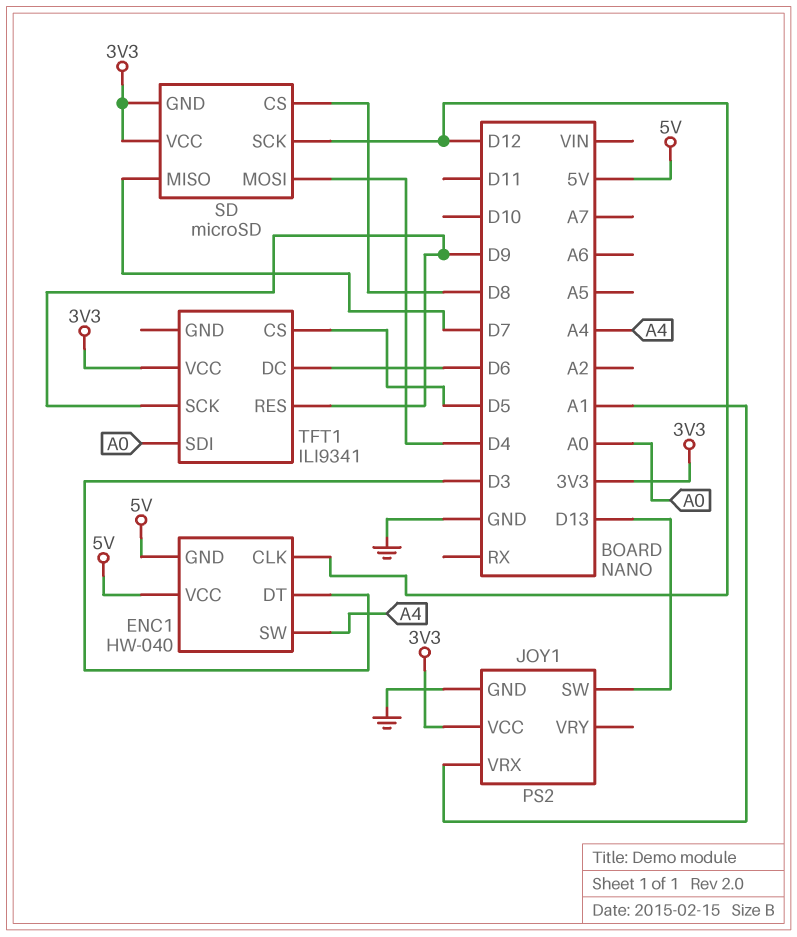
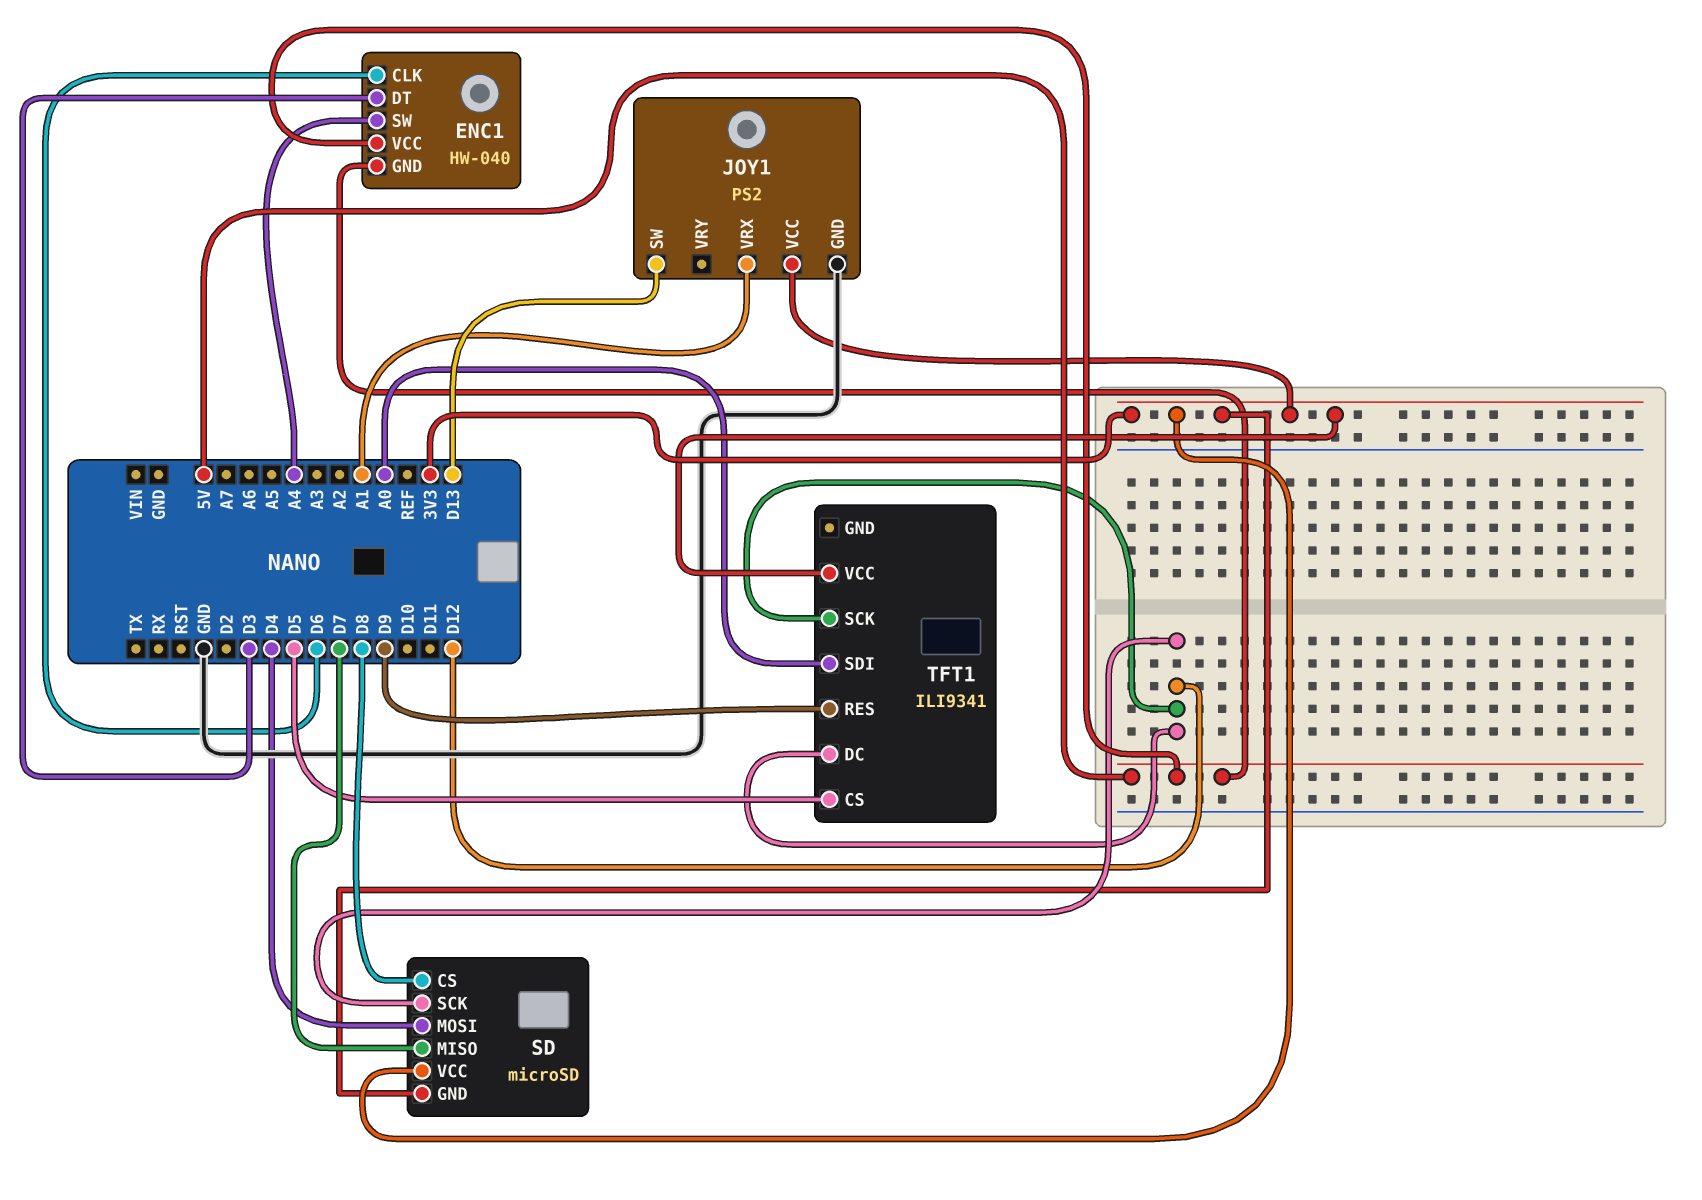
ENC1 pin CLK: D12 -> D6
TFT1 pin DC: D6 -> D12
TFT1 pin SCK: D9 -> D12

